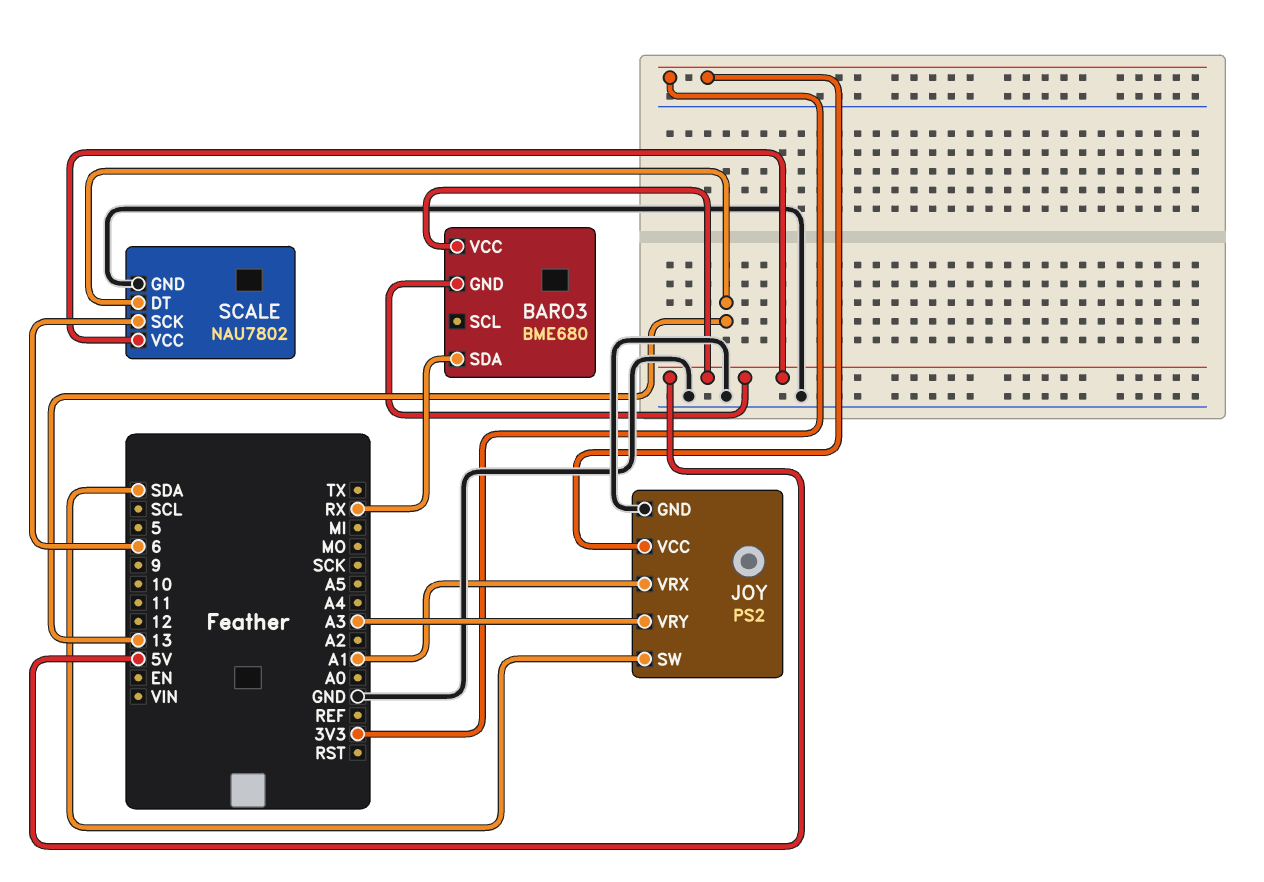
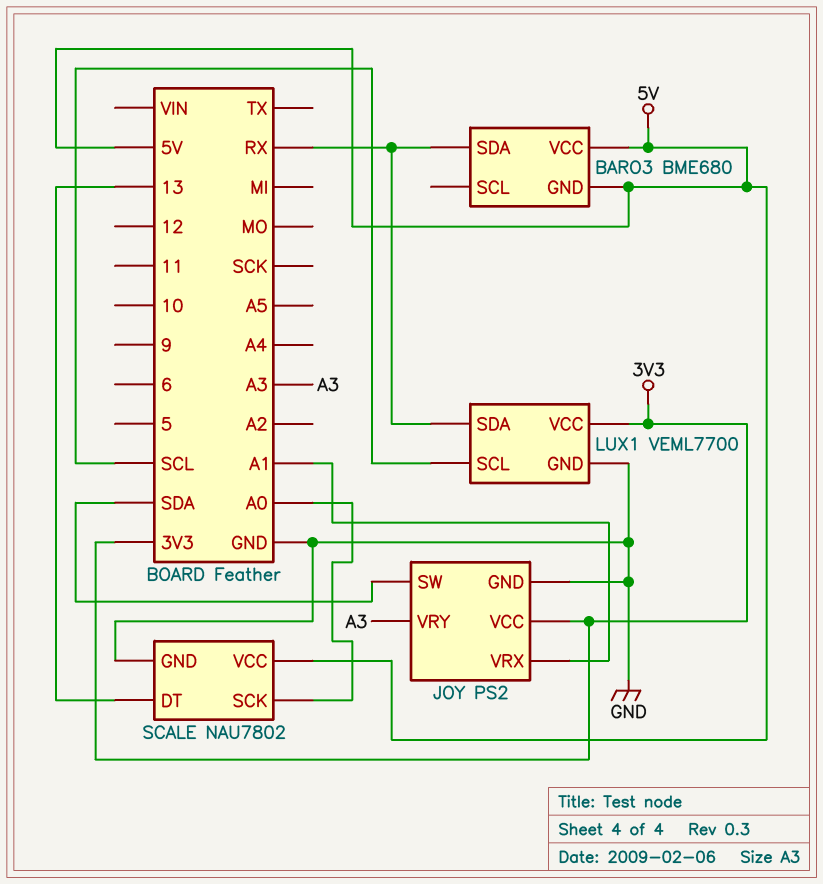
LUX1: none -> VEML7700
LUX1 pin GND: none -> GND
LUX1 pin SCL: none -> SCL
LUX1 pin SDA: none -> RX
LUX1 pin VCC: none -> 3V3
SCALE pin SCK: 6 -> A0

